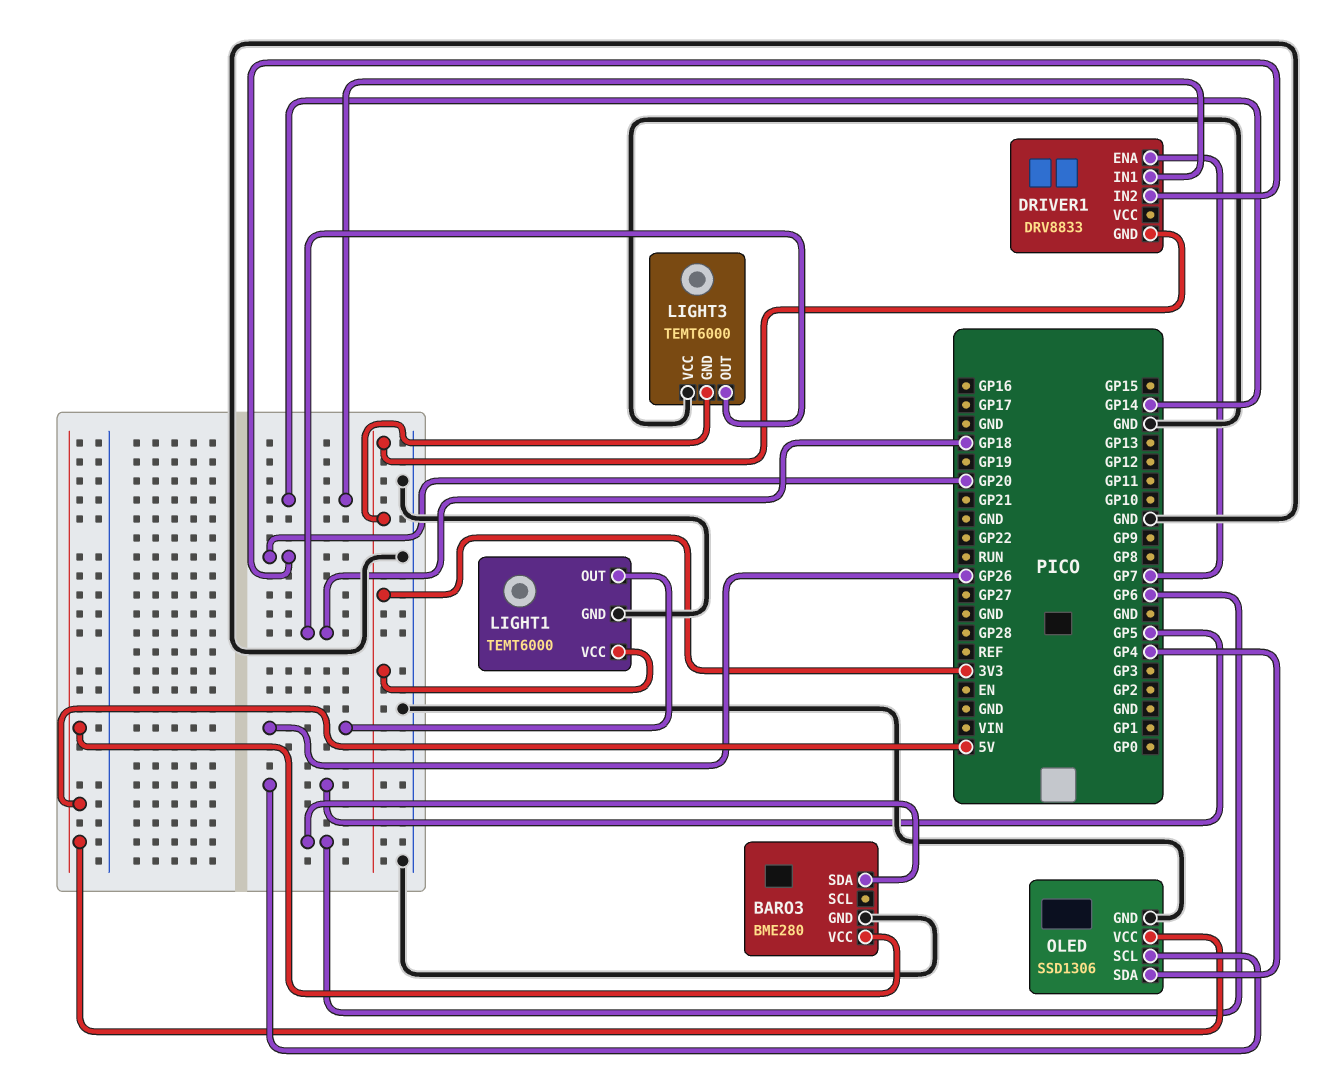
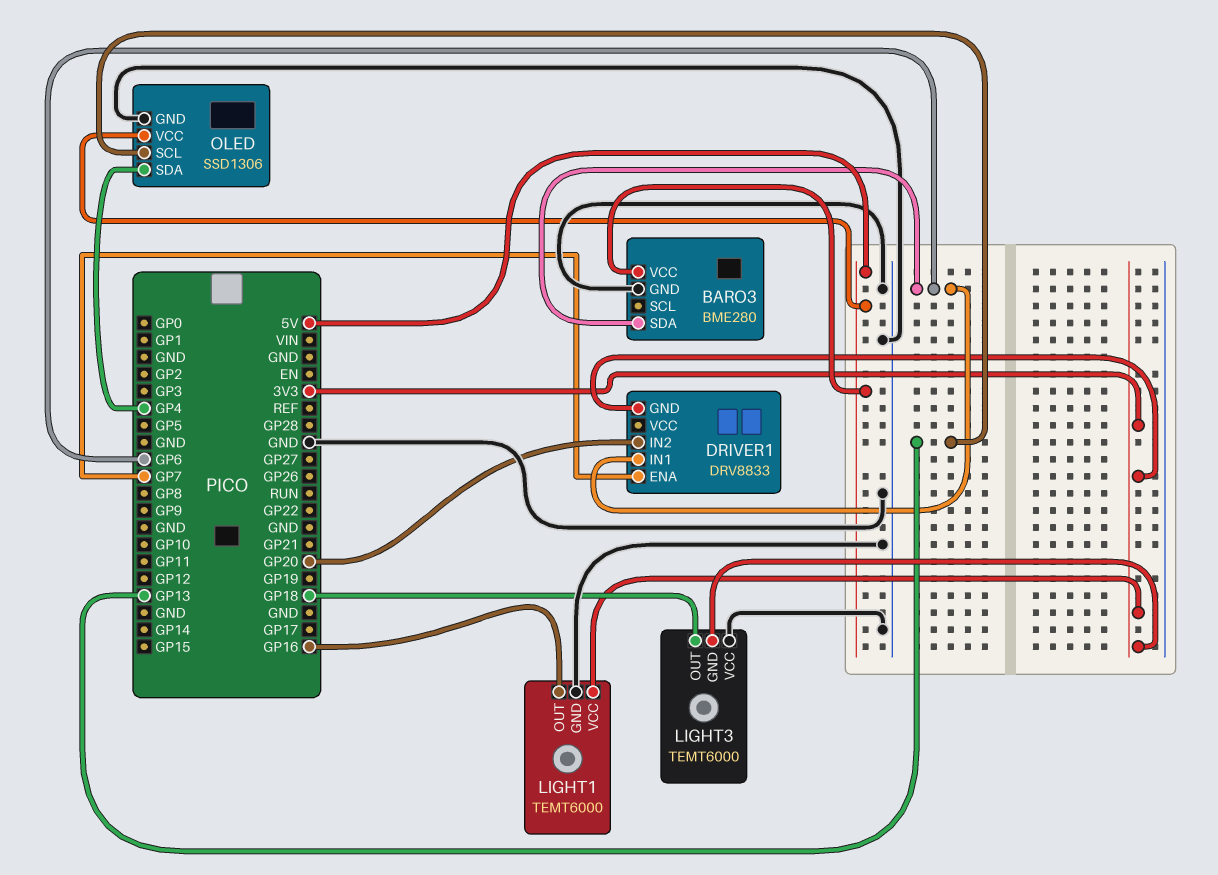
DRIVER1 pin IN1: GP14 -> GP6
LIGHT1 pin OUT: GP26 -> GP16
OLED pin SCL: GP5 -> GP13

